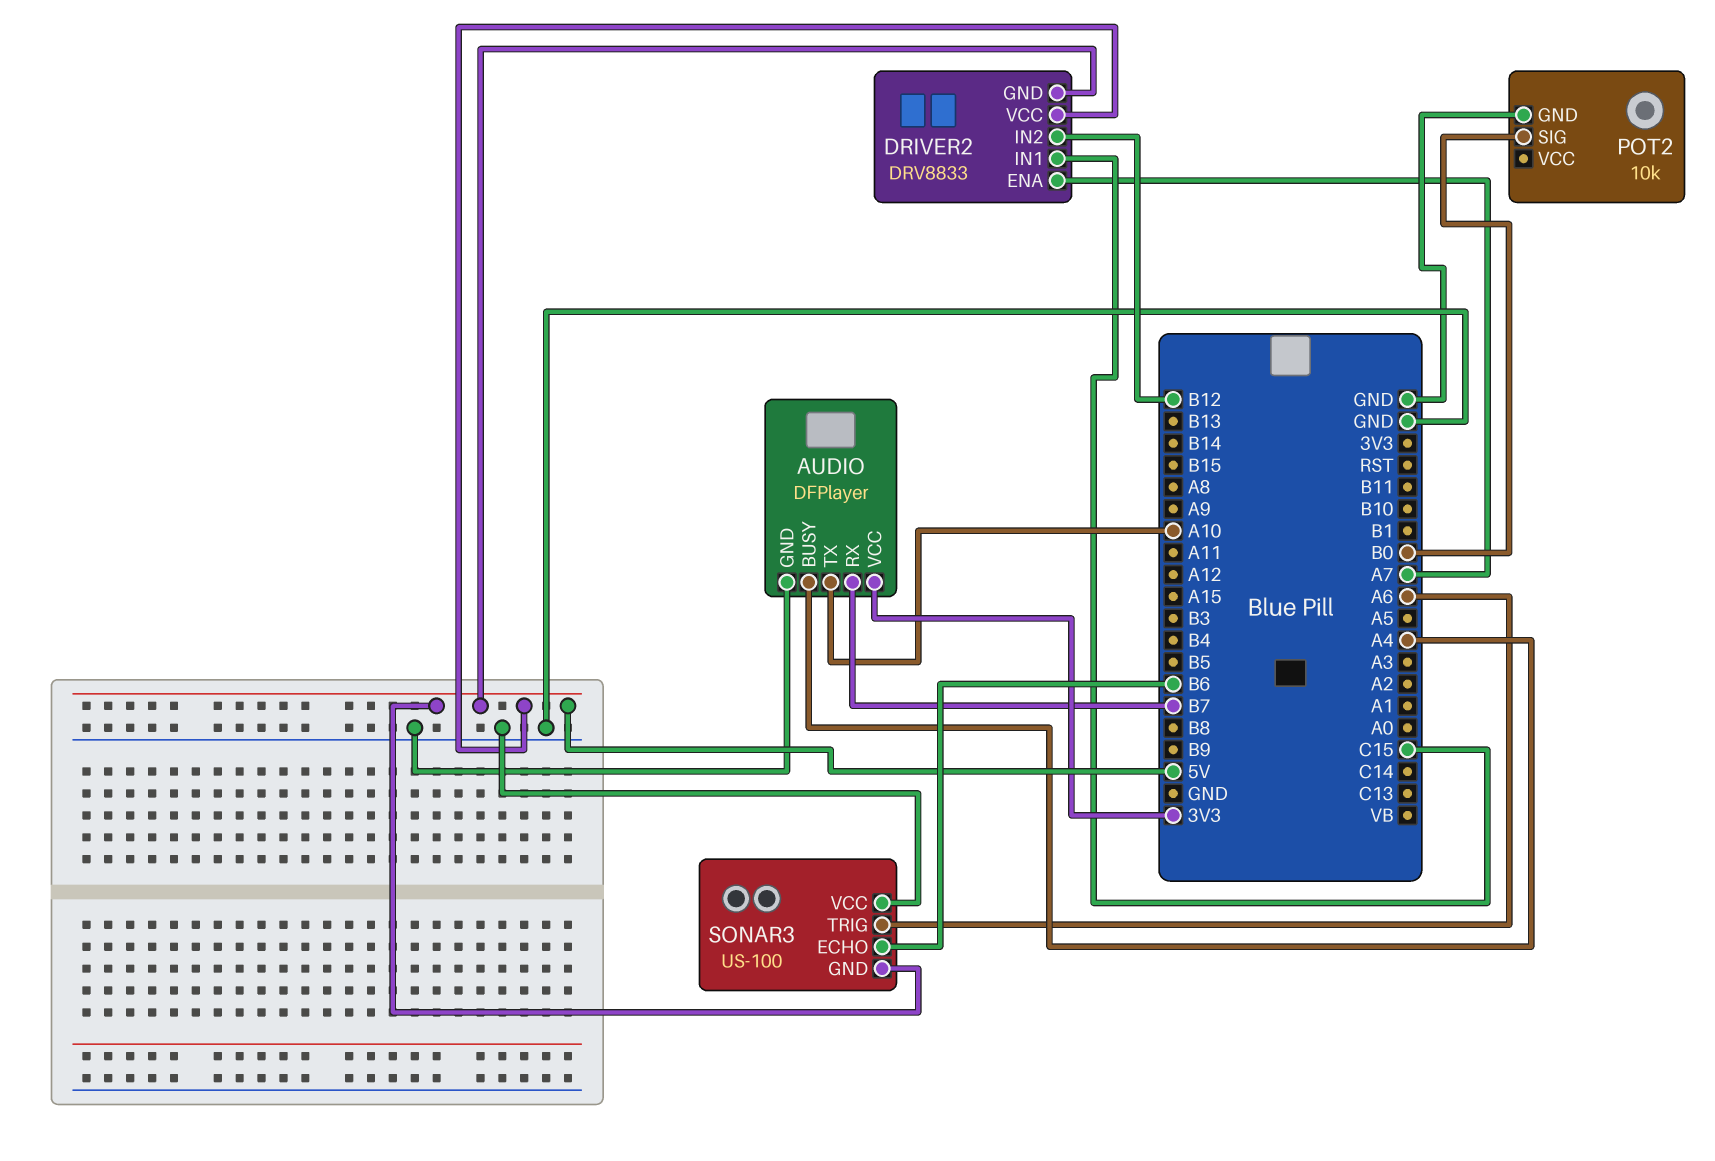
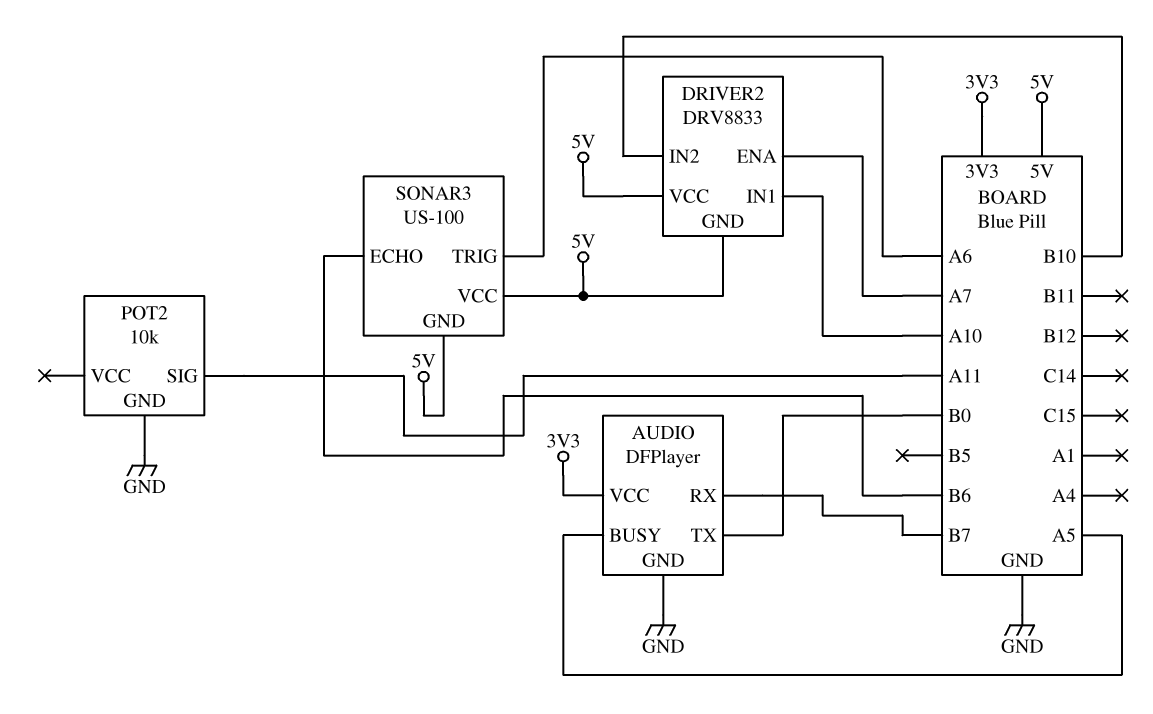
AUDIO pin BUSY: A4 -> A5
AUDIO pin TX: A10 -> B0
DRIVER2 pin IN1: C15 -> A10
DRIVER2 pin IN2: B12 -> B10
POT2 pin SIG: B0 -> A11
SONAR3 pin VCC: GND -> 5V

